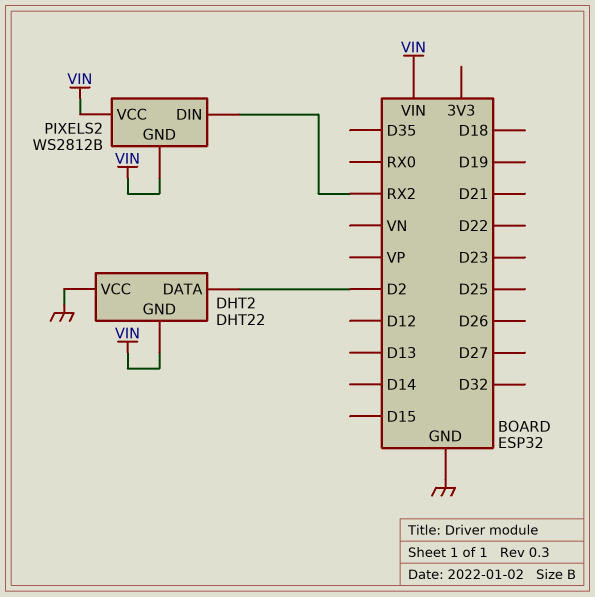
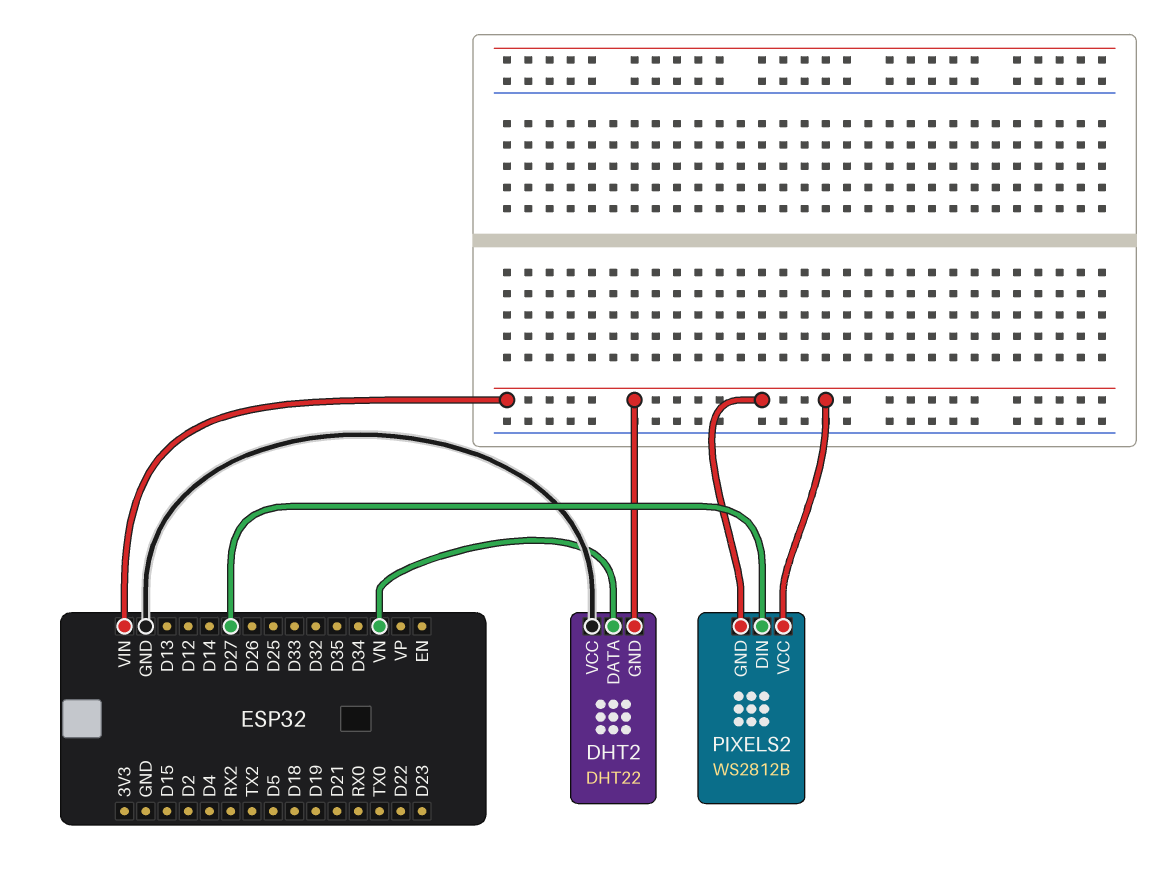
DHT2 pin DATA: D2 -> VN
PIXELS2 pin DIN: RX2 -> D27

